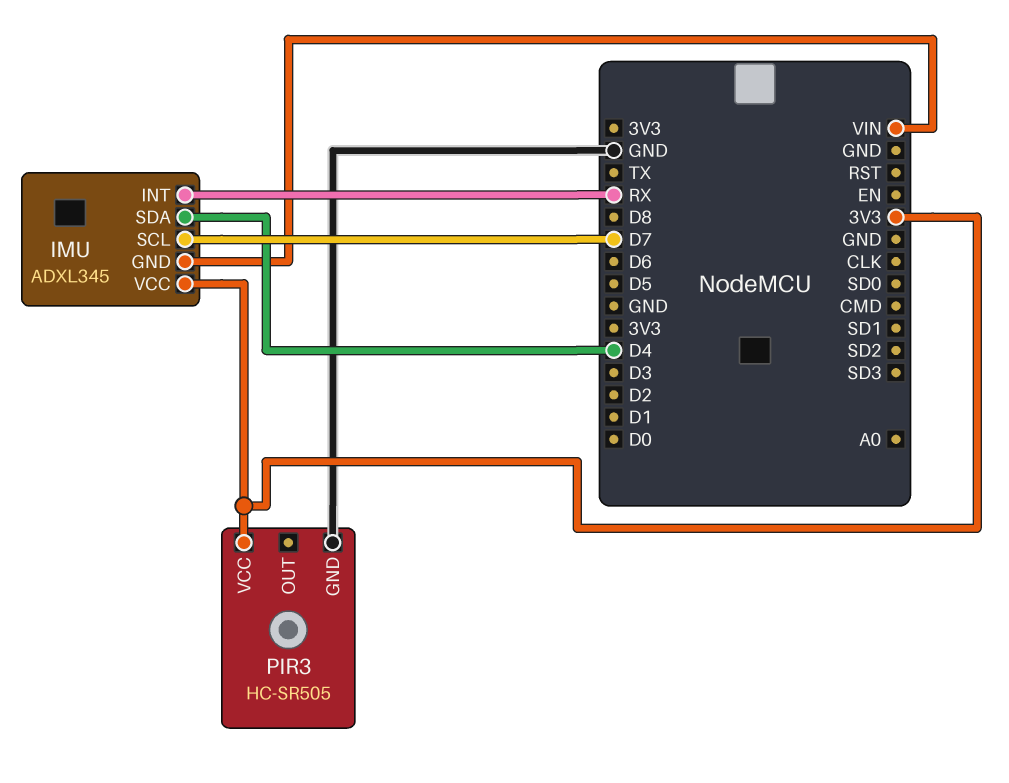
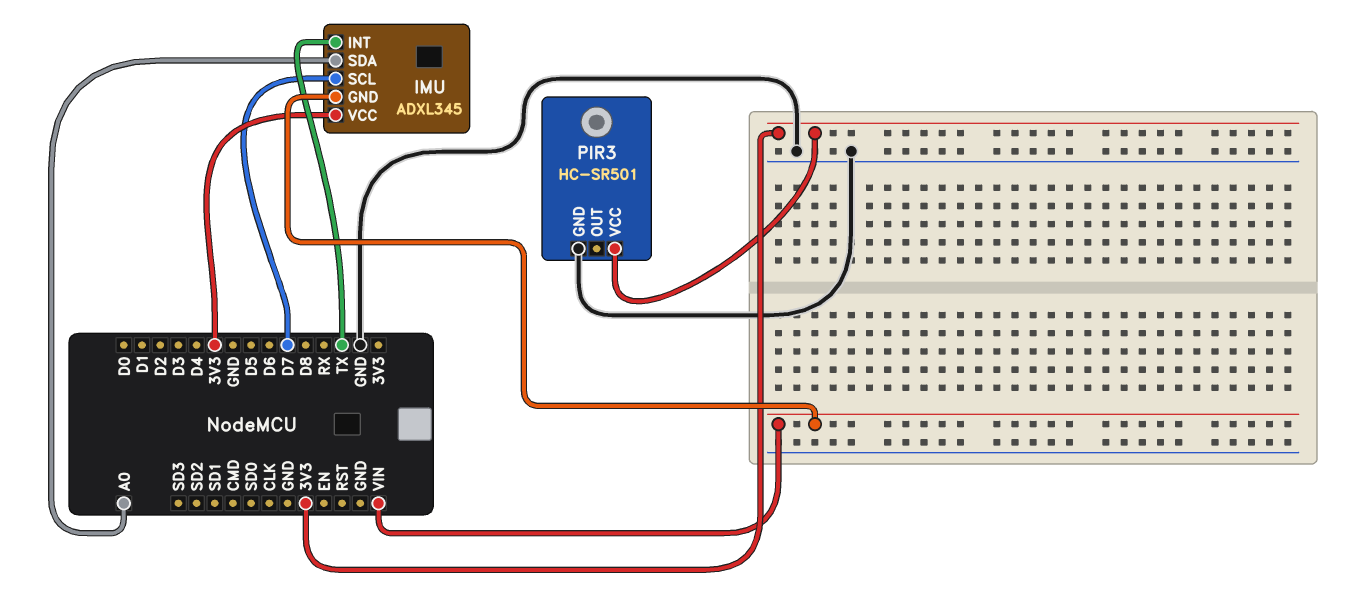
IMU pin INT: RX -> TX
IMU pin SDA: D4 -> A0
PIR3: HC-SR505 -> HC-SR501

